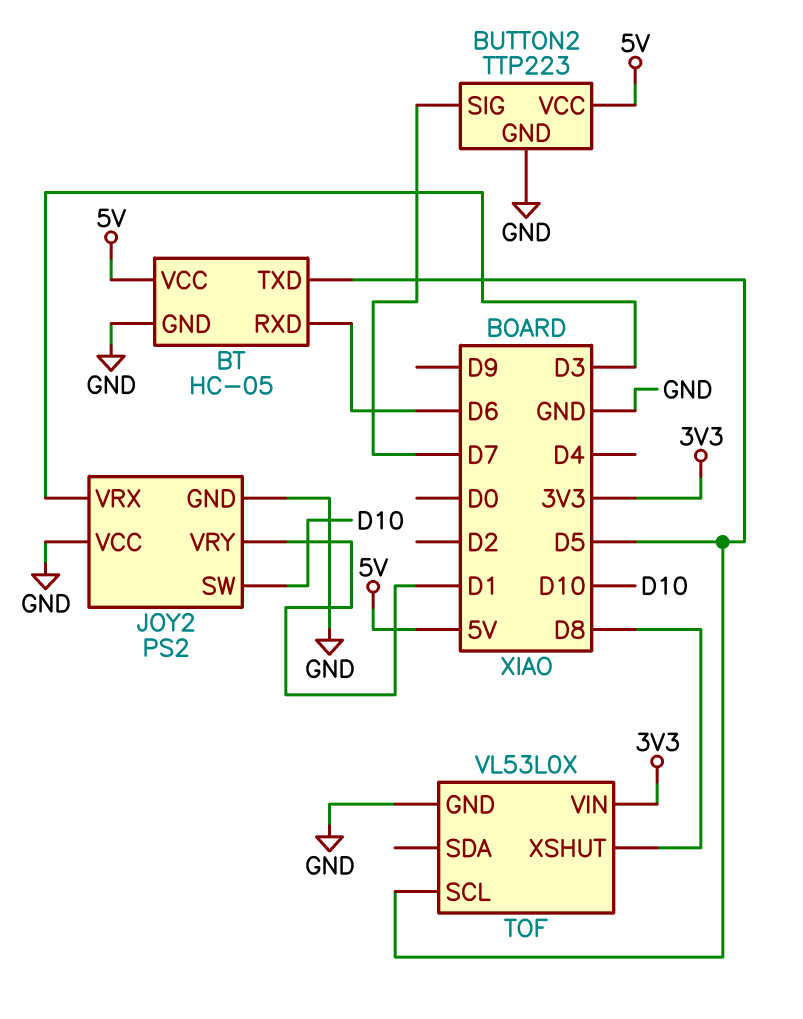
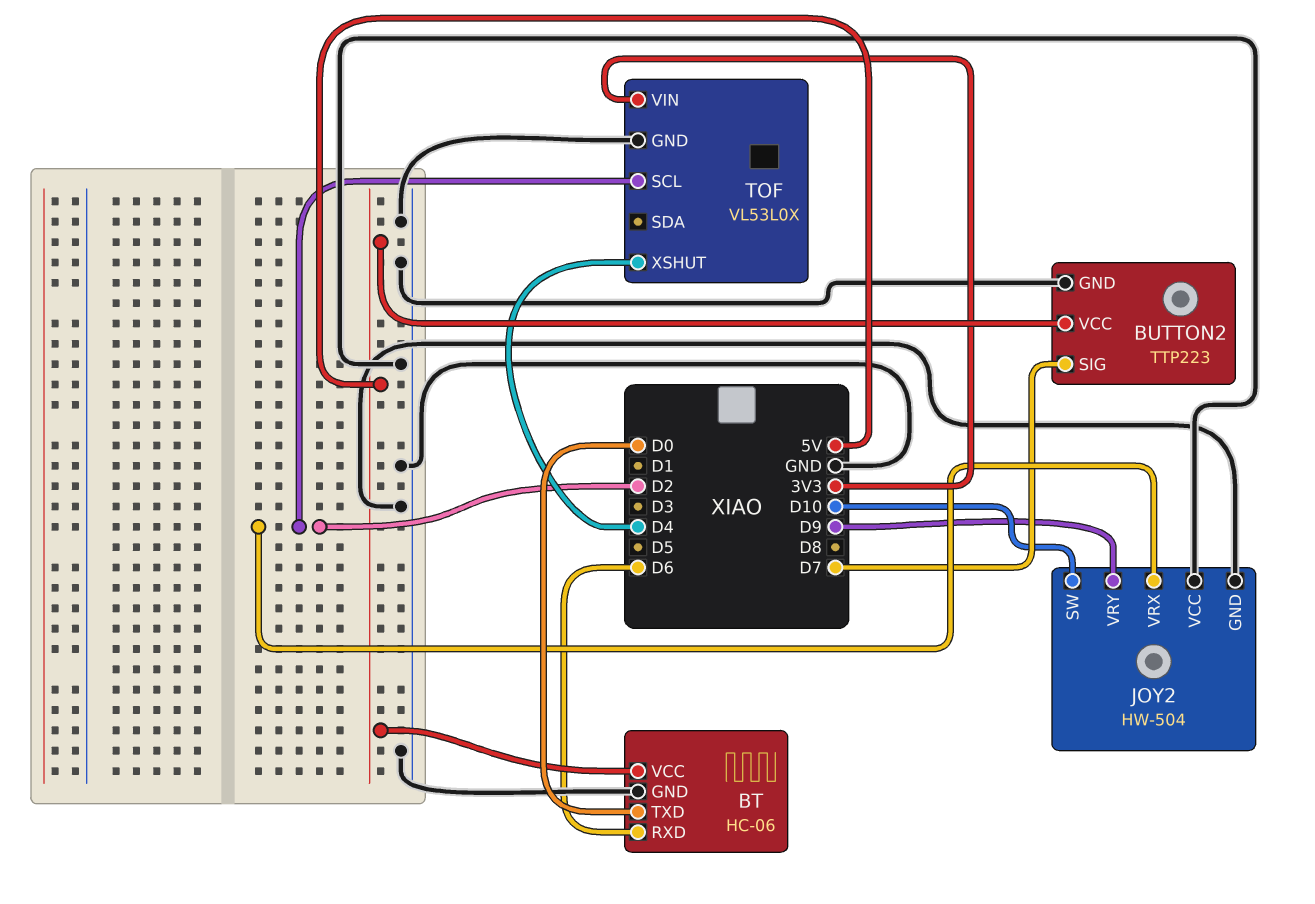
BT: HC-05 -> HC-06
BT pin TXD: D5 -> D0
JOY2: PS2 -> HW-504
JOY2 pin VRX: D3 -> D2
JOY2 pin VRY: D1 -> D9
TOF pin SCL: D5 -> D2
TOF pin XSHUT: D8 -> D4

